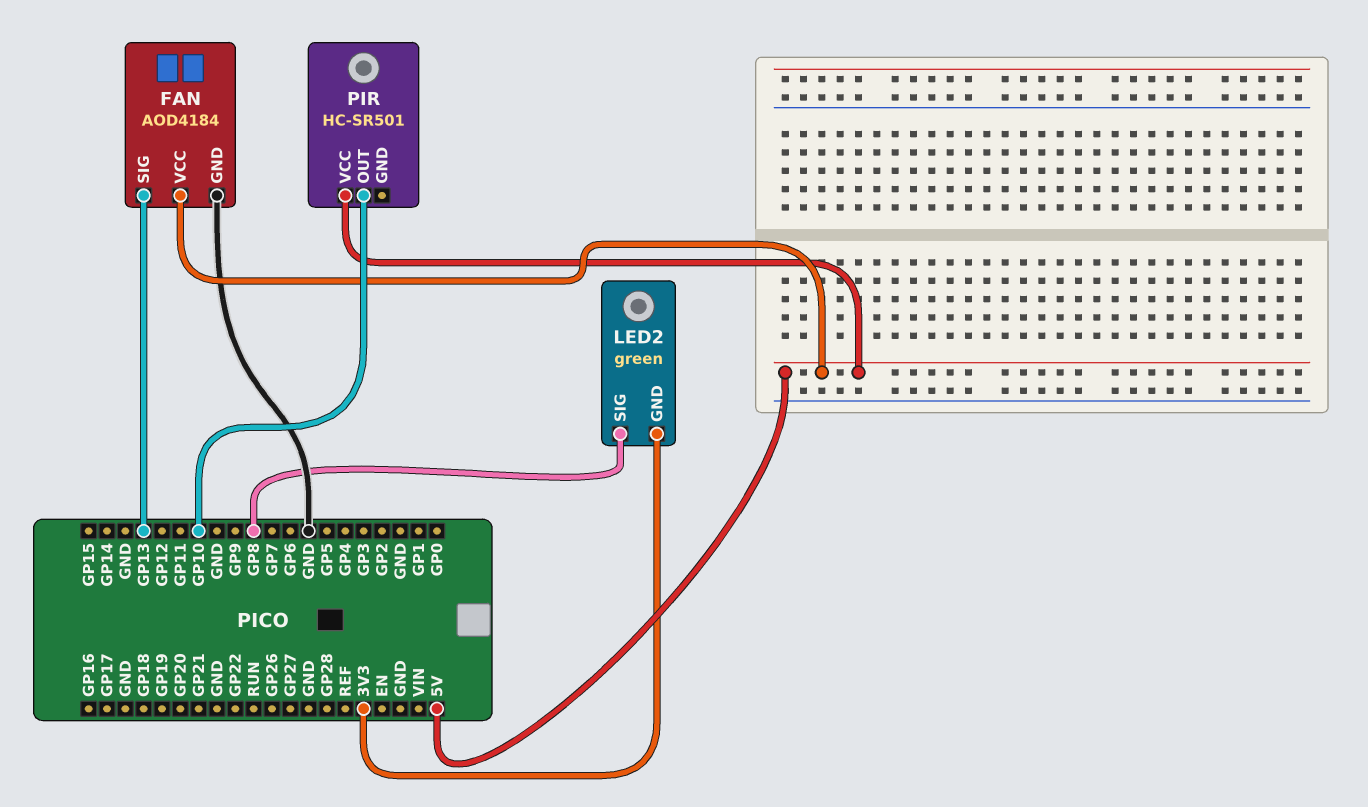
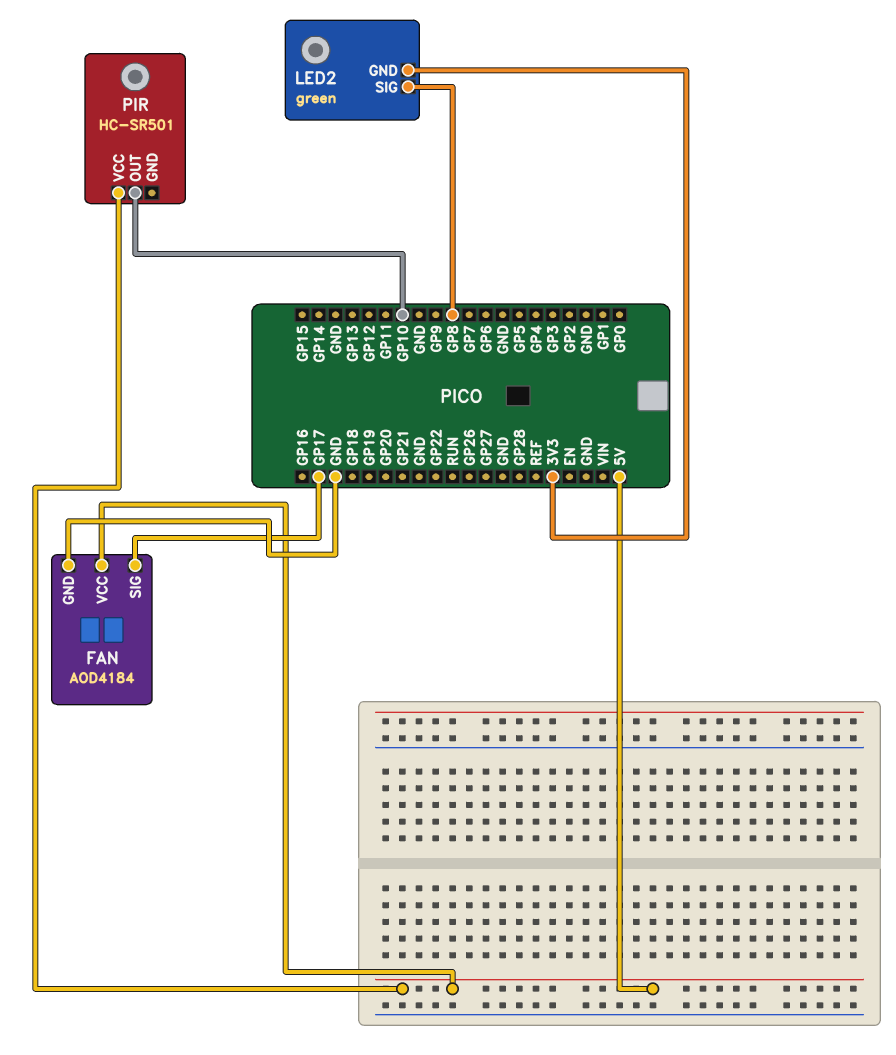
FAN pin SIG: GP13 -> GP17

